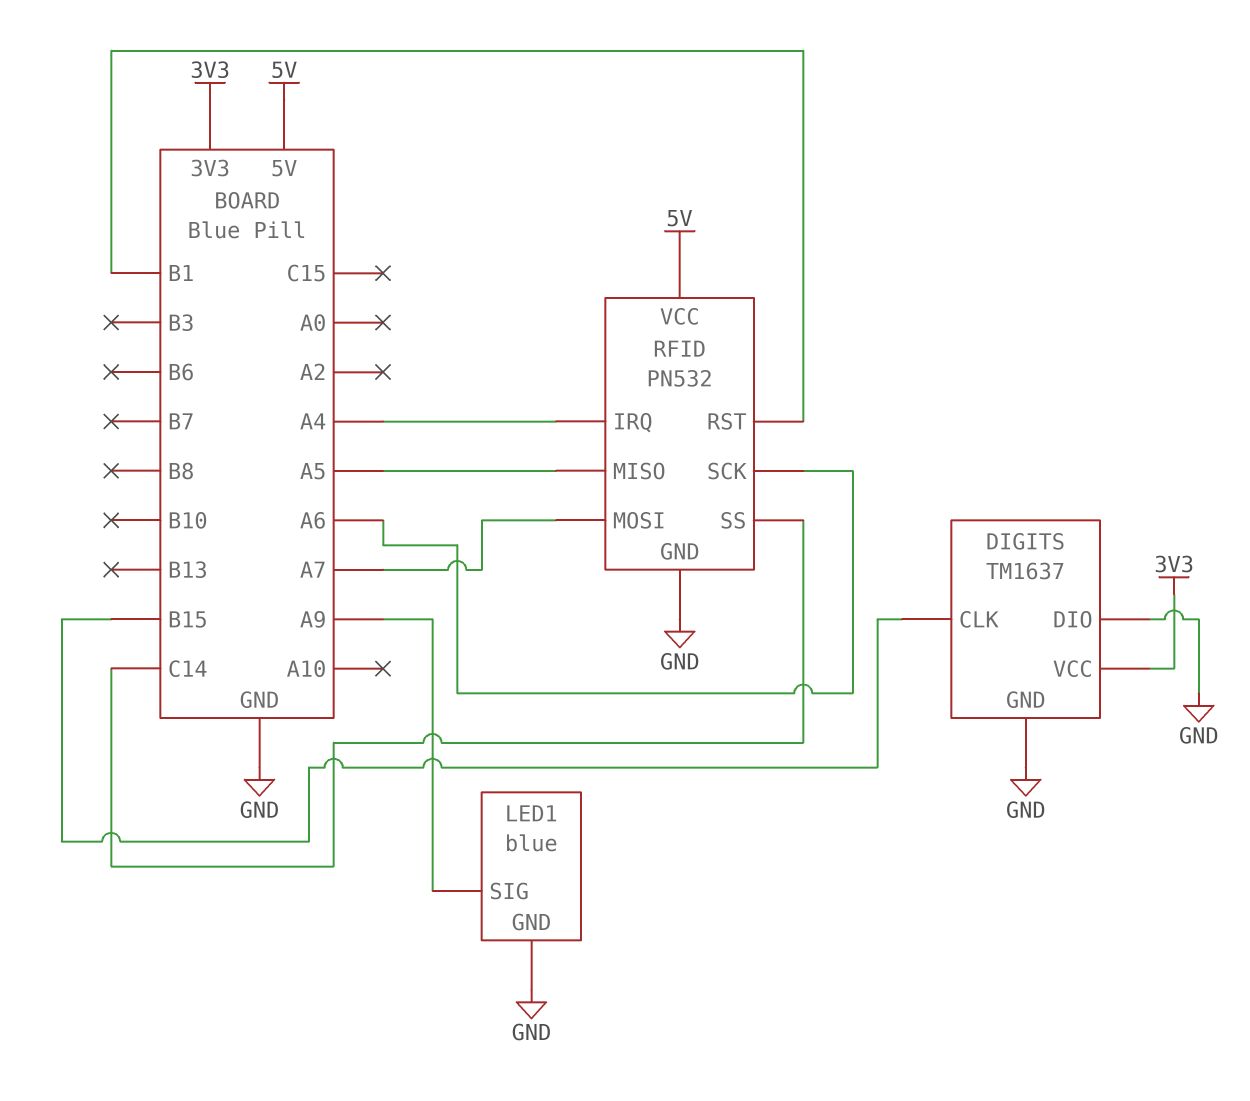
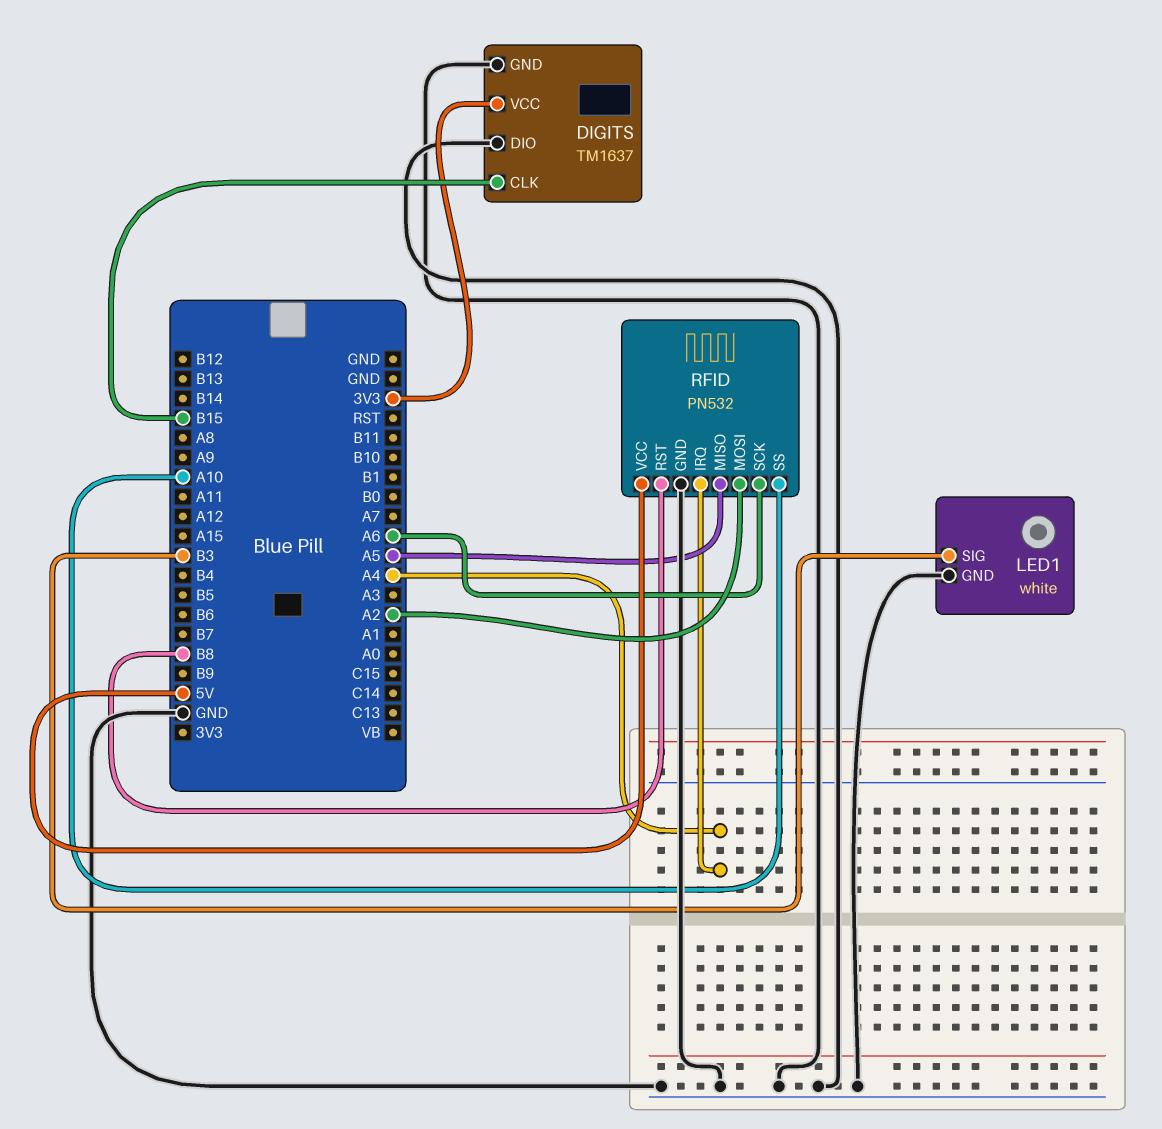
LED1: blue -> white
LED1 pin SIG: A9 -> B3
RFID pin MOSI: A7 -> A2
RFID pin RST: B1 -> B8
RFID pin SS: C14 -> A10

